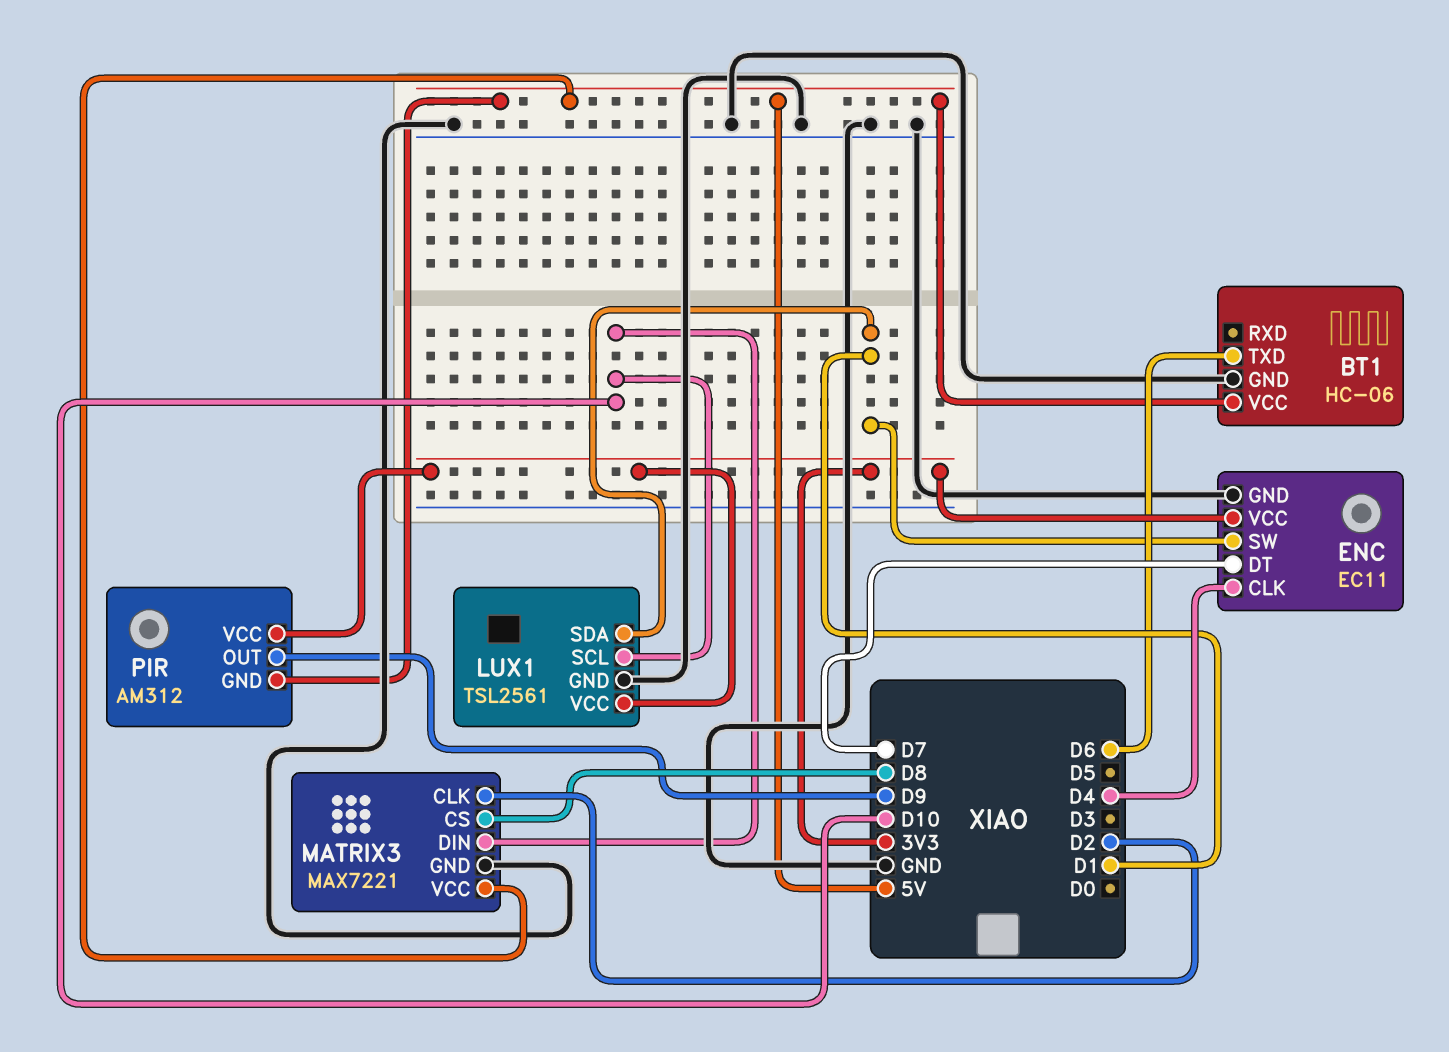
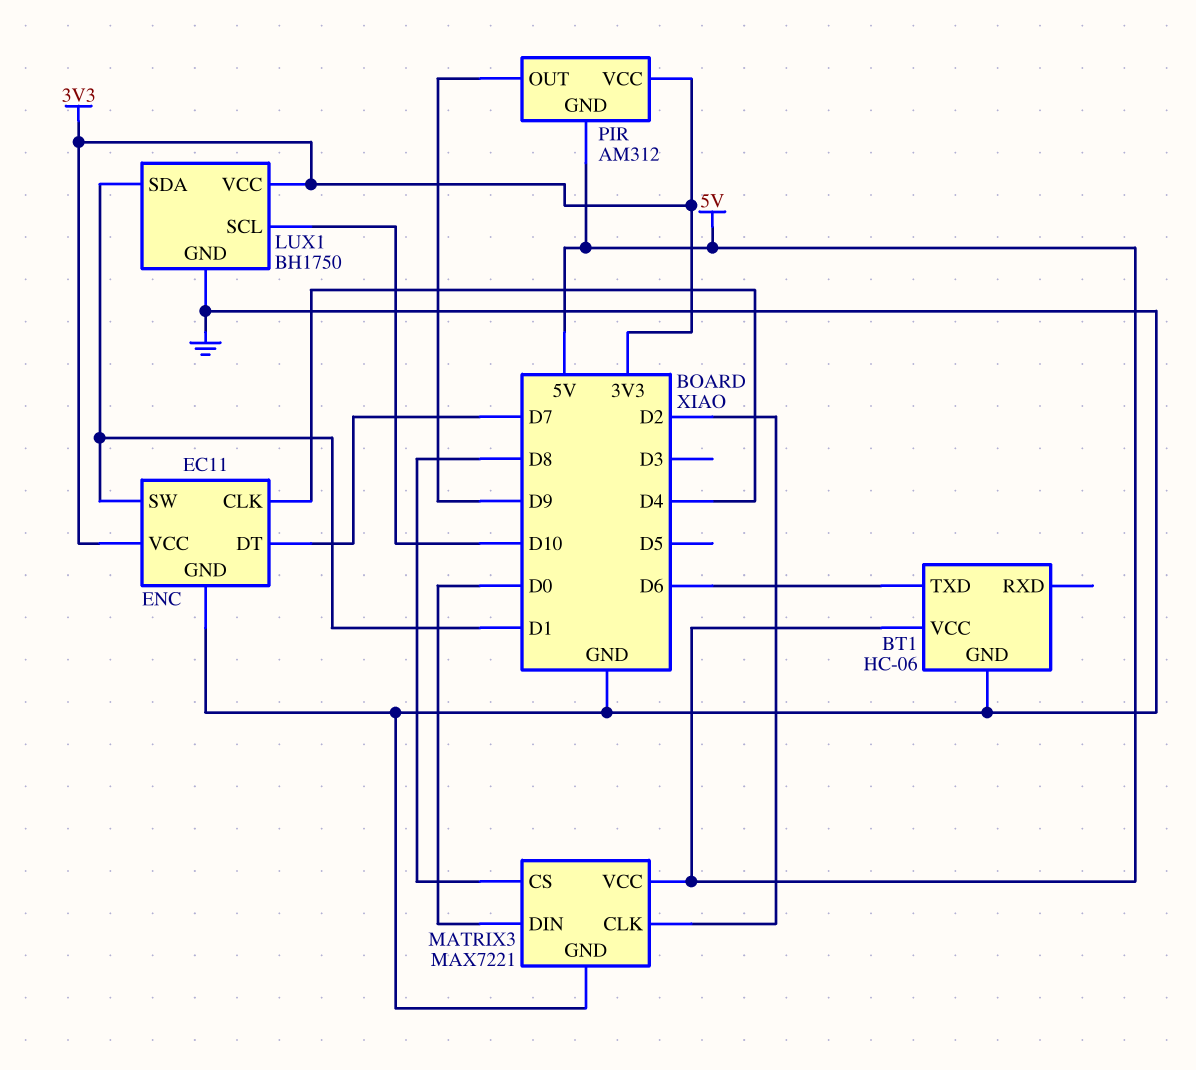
LUX1: TSL2561 -> BH1750
MATRIX3 pin DIN: D10 -> D0

